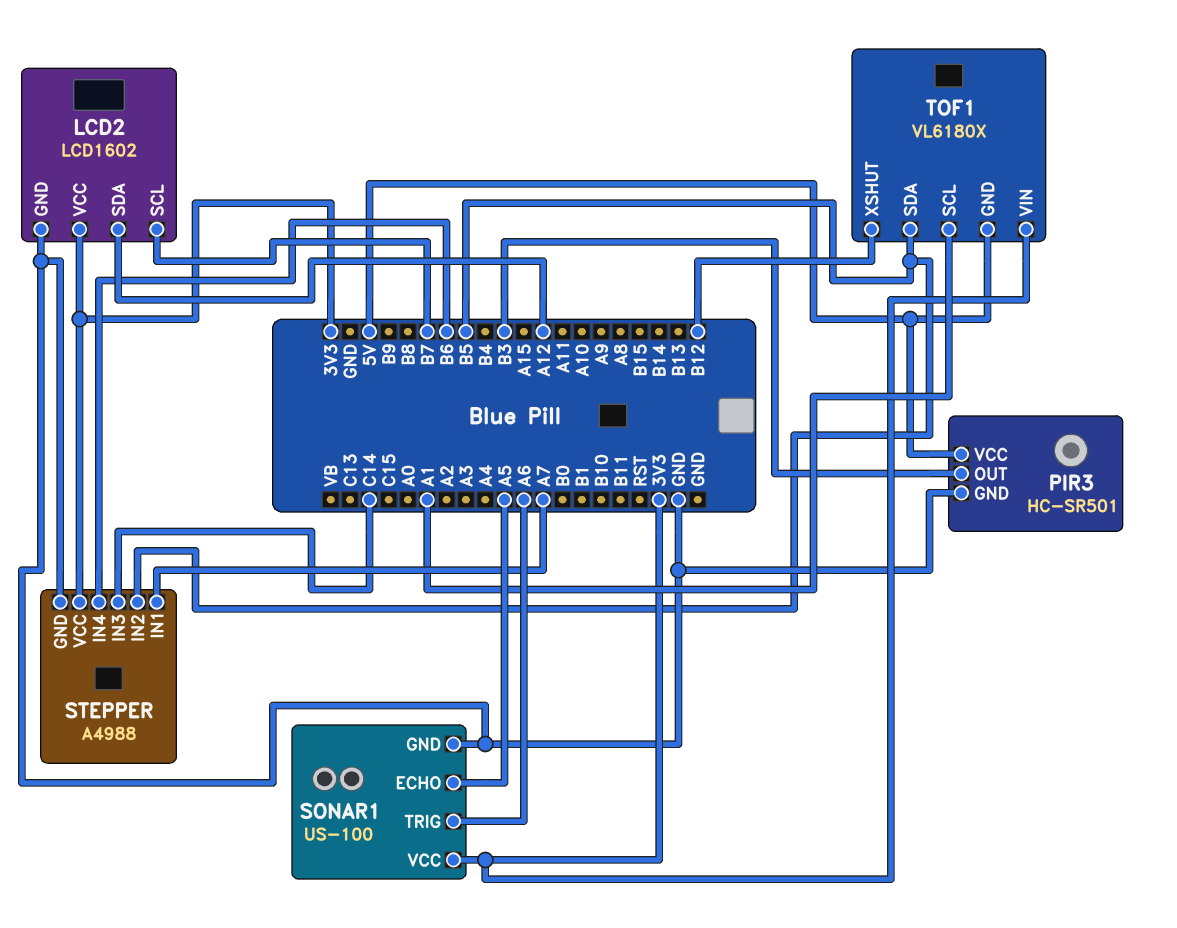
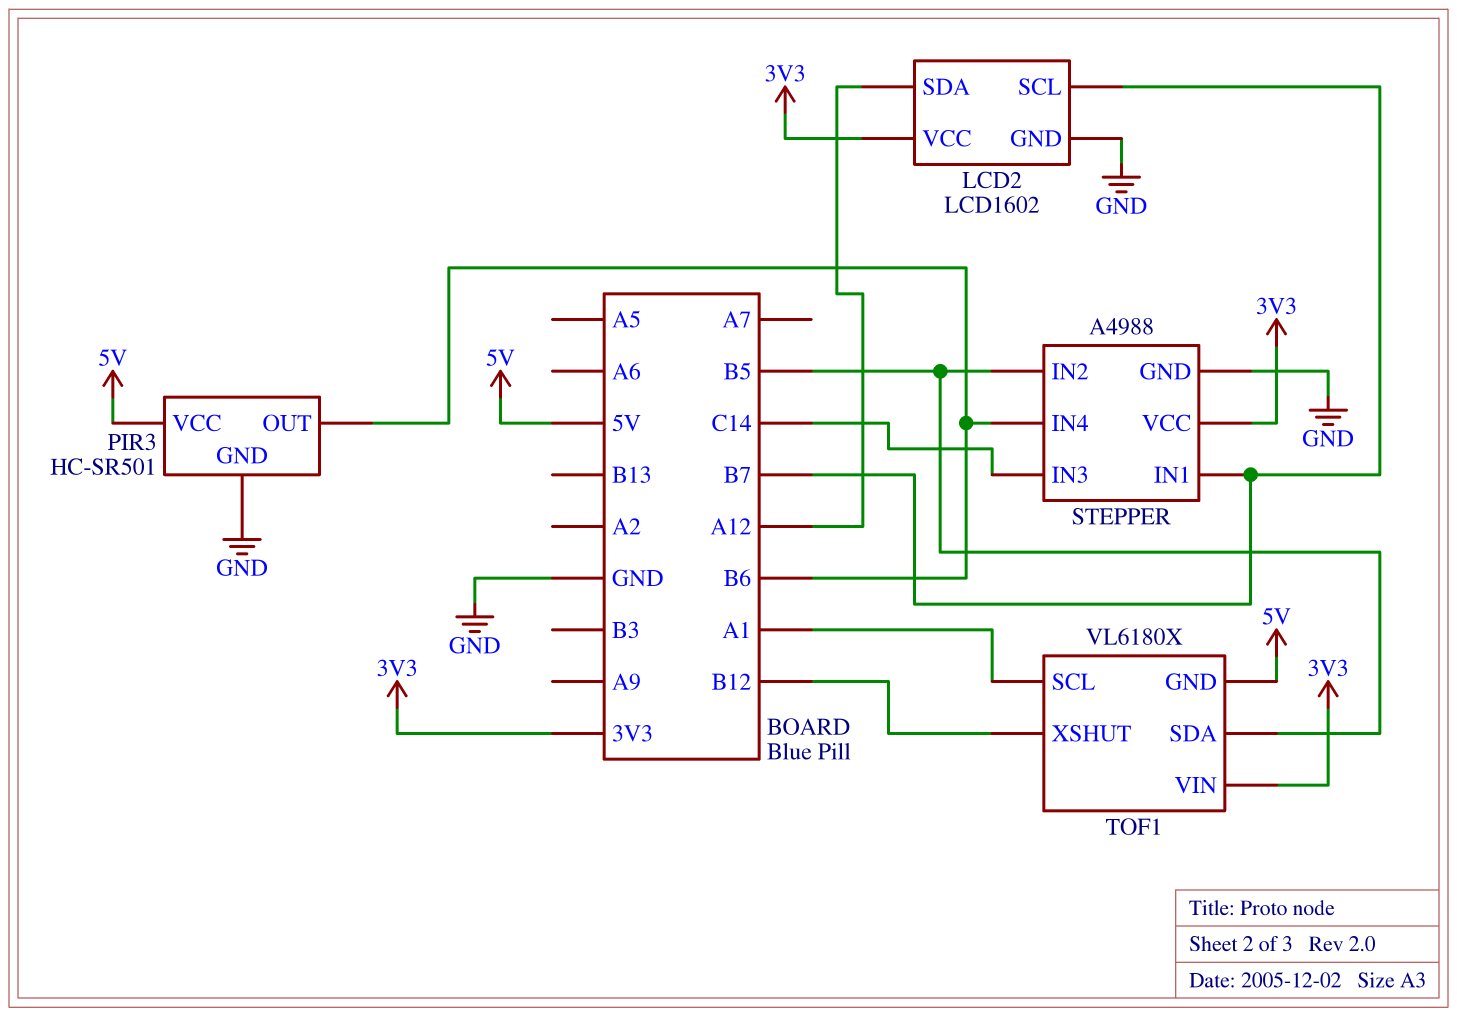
PIR3 pin OUT: B3 -> B6
SONAR1: US-100 -> none
SONAR1 pin ECHO: A5 -> none
SONAR1 pin GND: GND -> none
SONAR1 pin TRIG: A6 -> none
SONAR1 pin VCC: 3V3 -> none
STEPPER pin IN1: A7 -> B7

